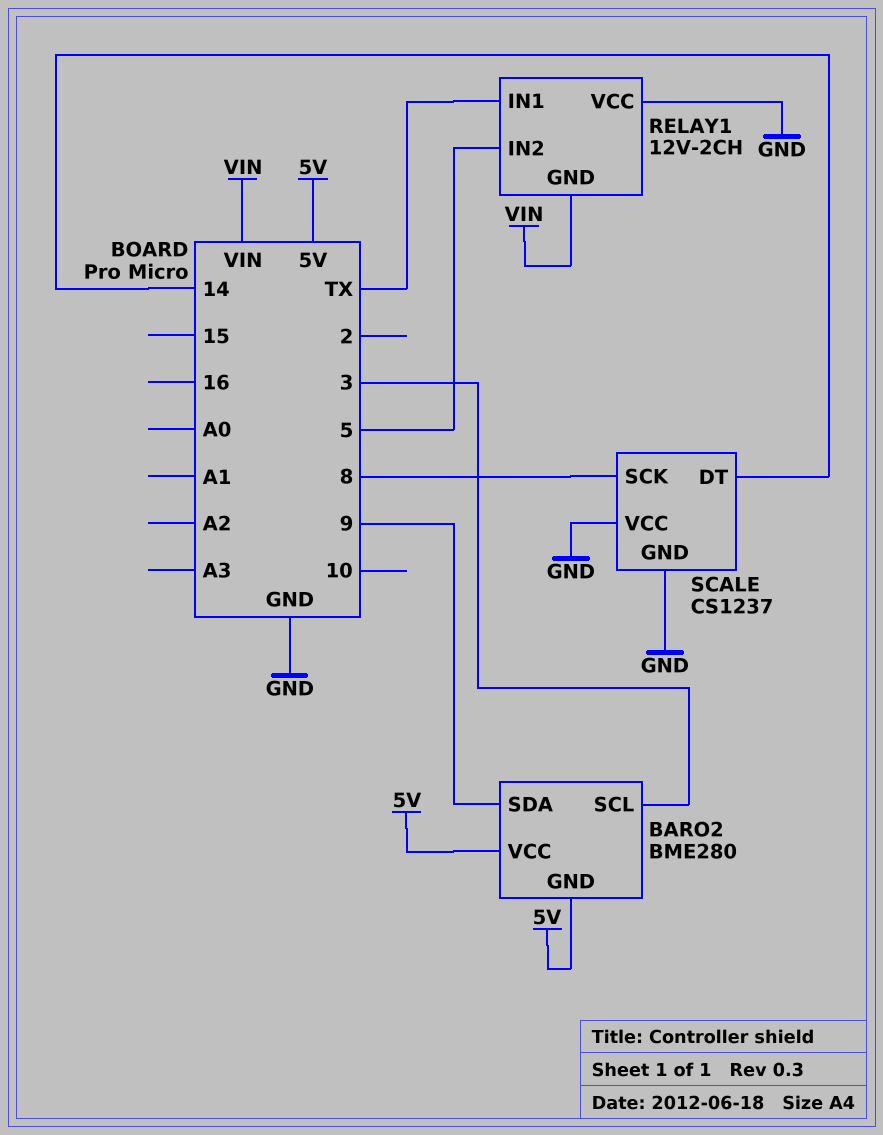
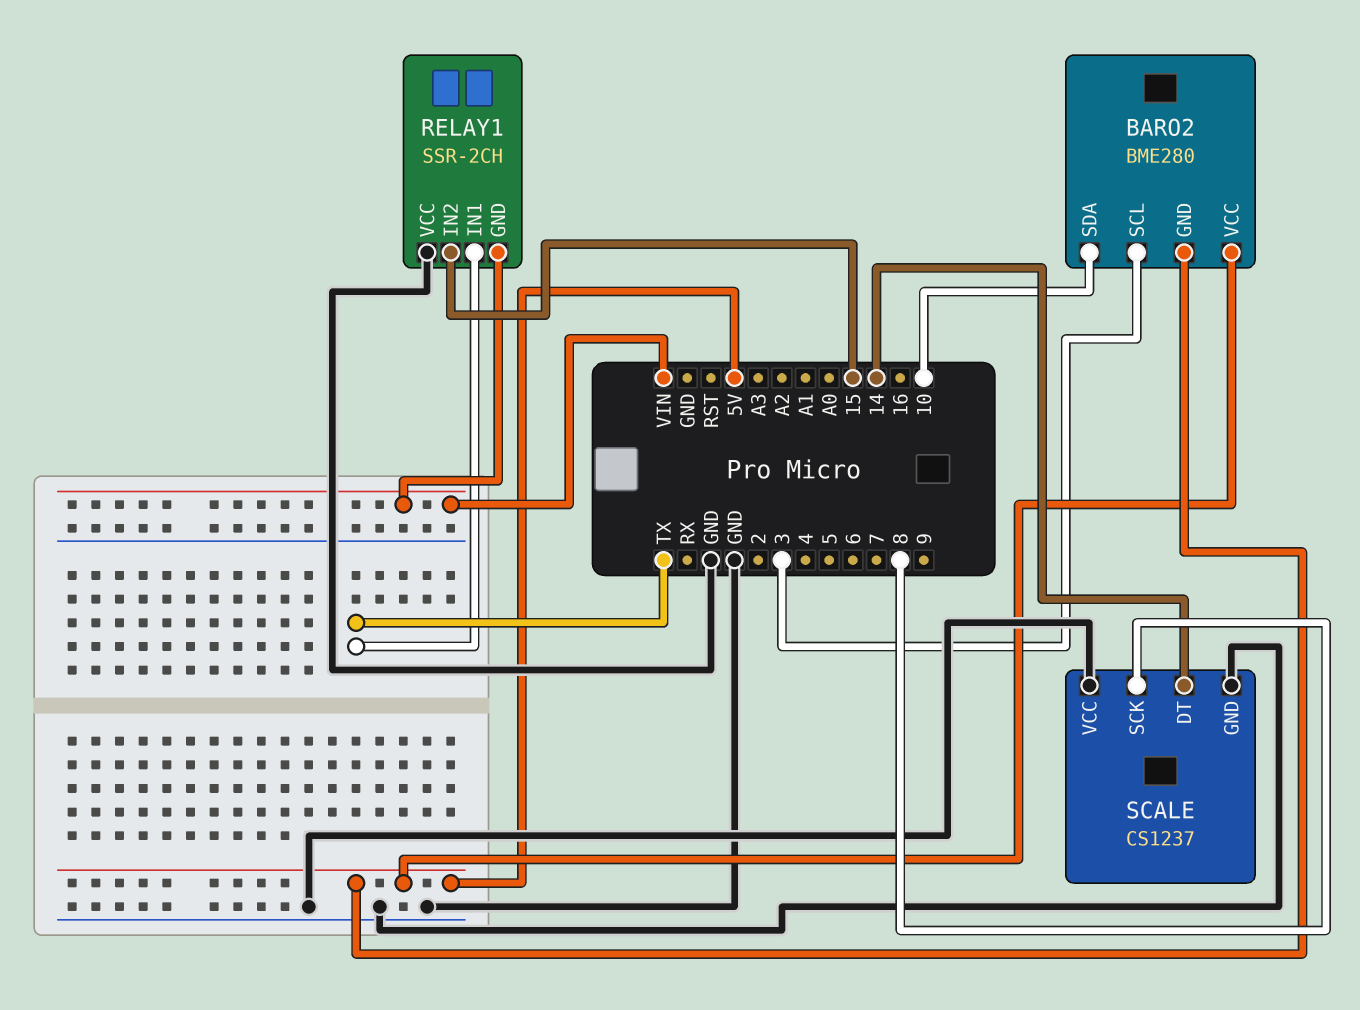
BARO2 pin SDA: 9 -> 10
RELAY1: 12V-2CH -> SSR-2CH
RELAY1 pin IN2: 5 -> 15

